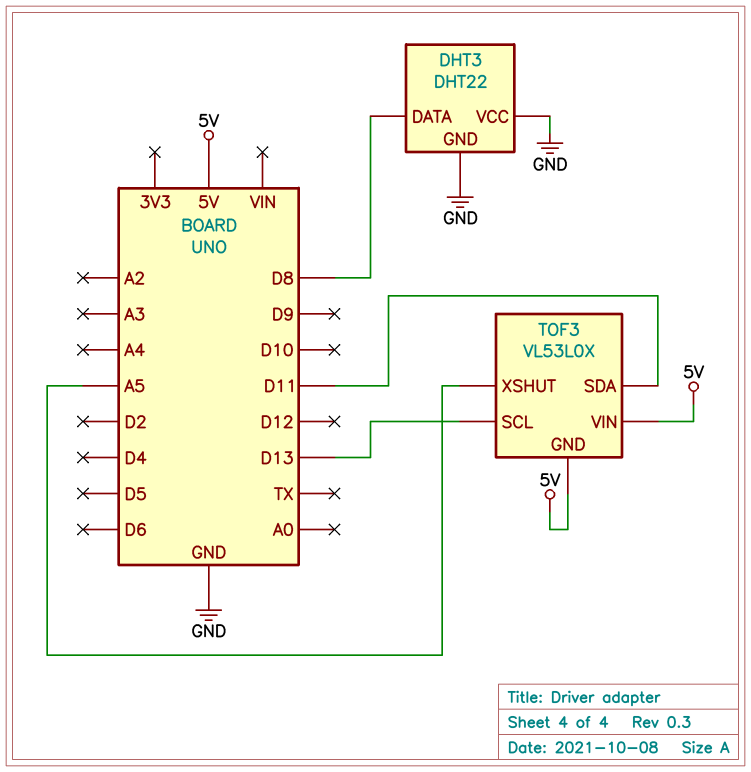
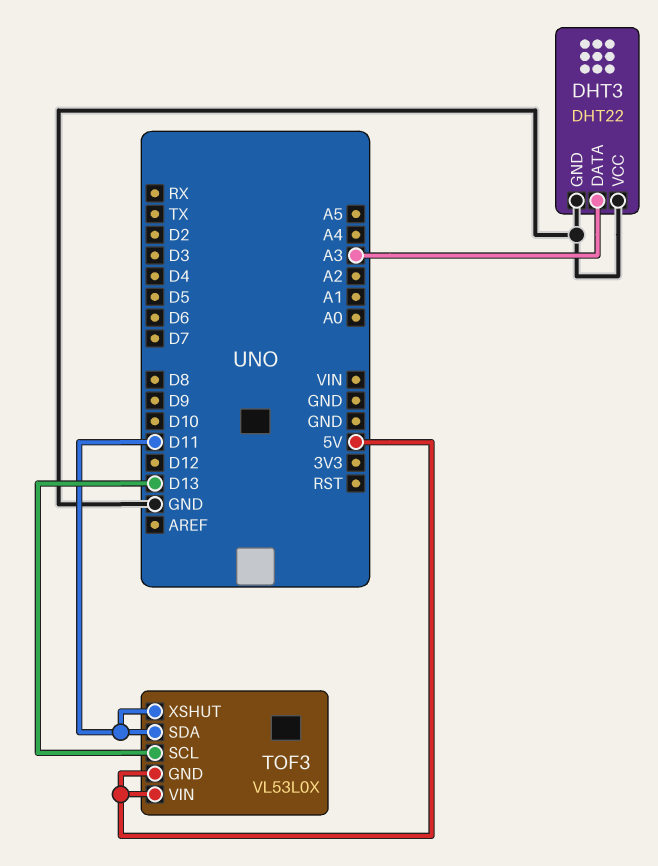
DHT3 pin DATA: D8 -> A3
TOF3 pin XSHUT: A5 -> D11

